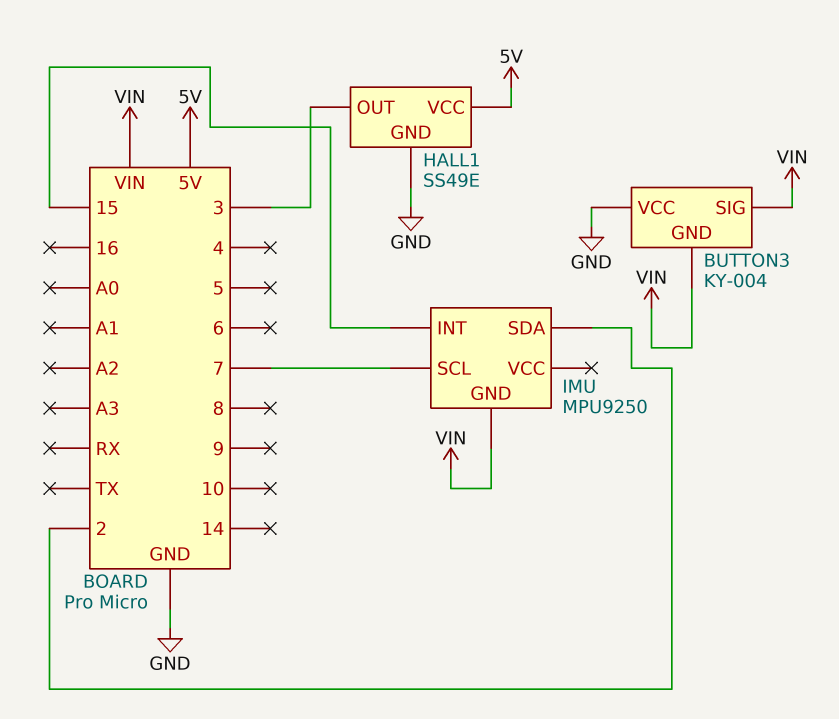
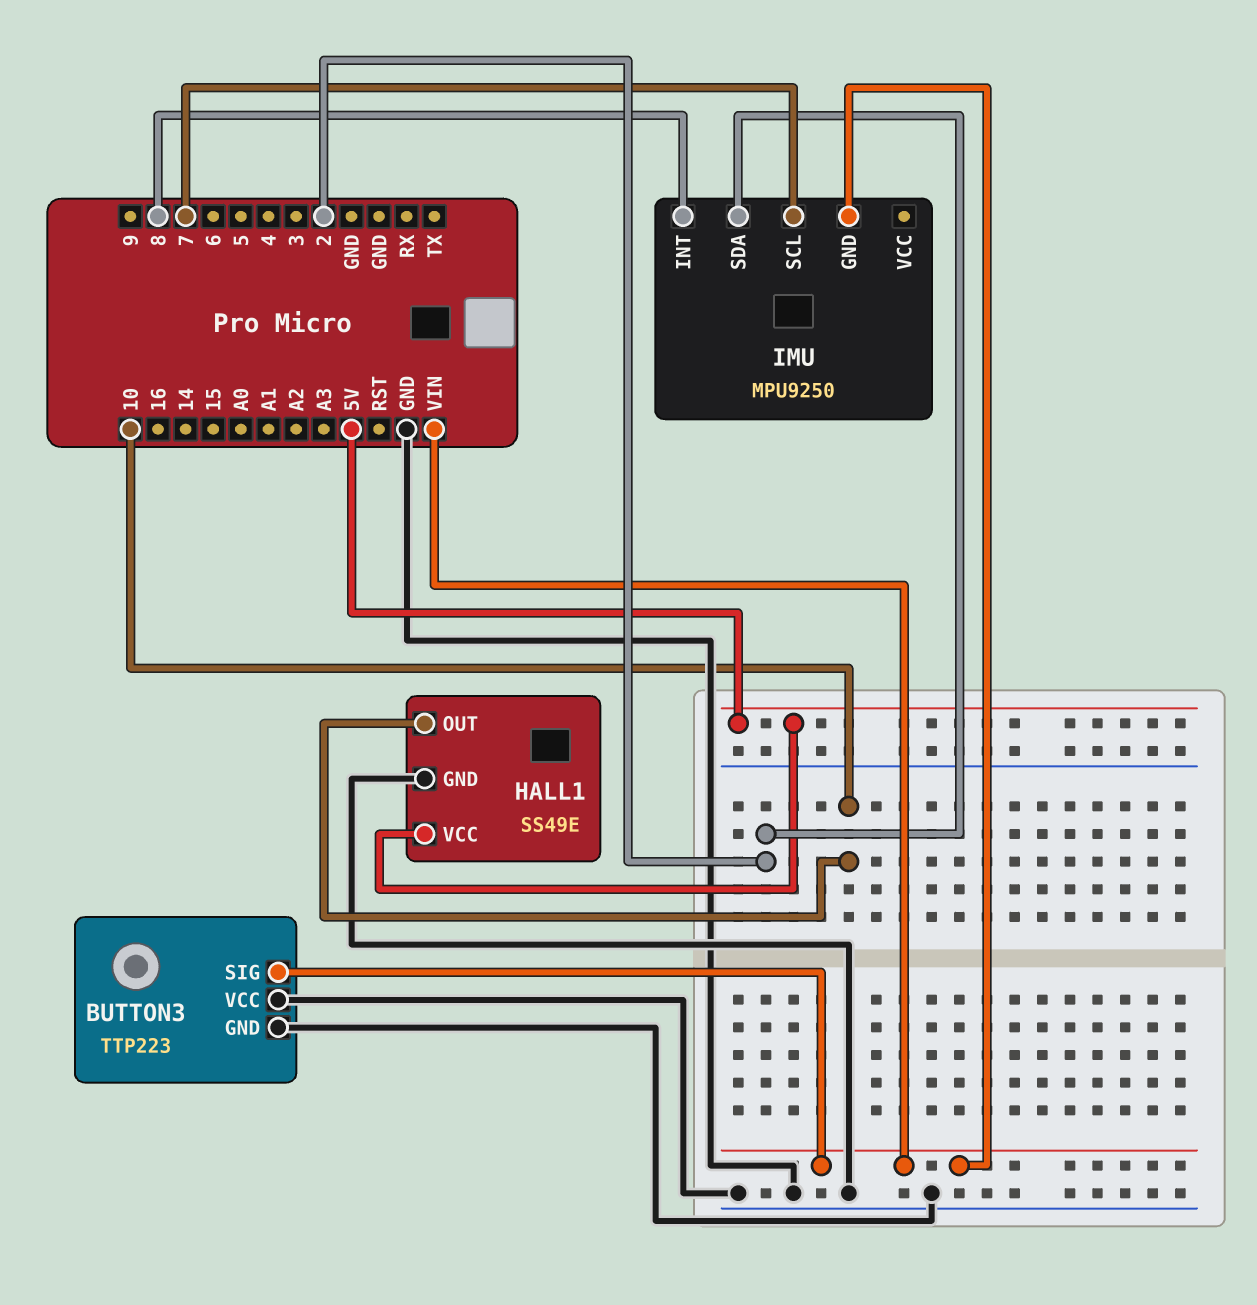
BUTTON3: KY-004 -> TTP223
BUTTON3 pin GND: VIN -> GND
HALL1 pin OUT: 3 -> 10
IMU pin INT: 15 -> 8

